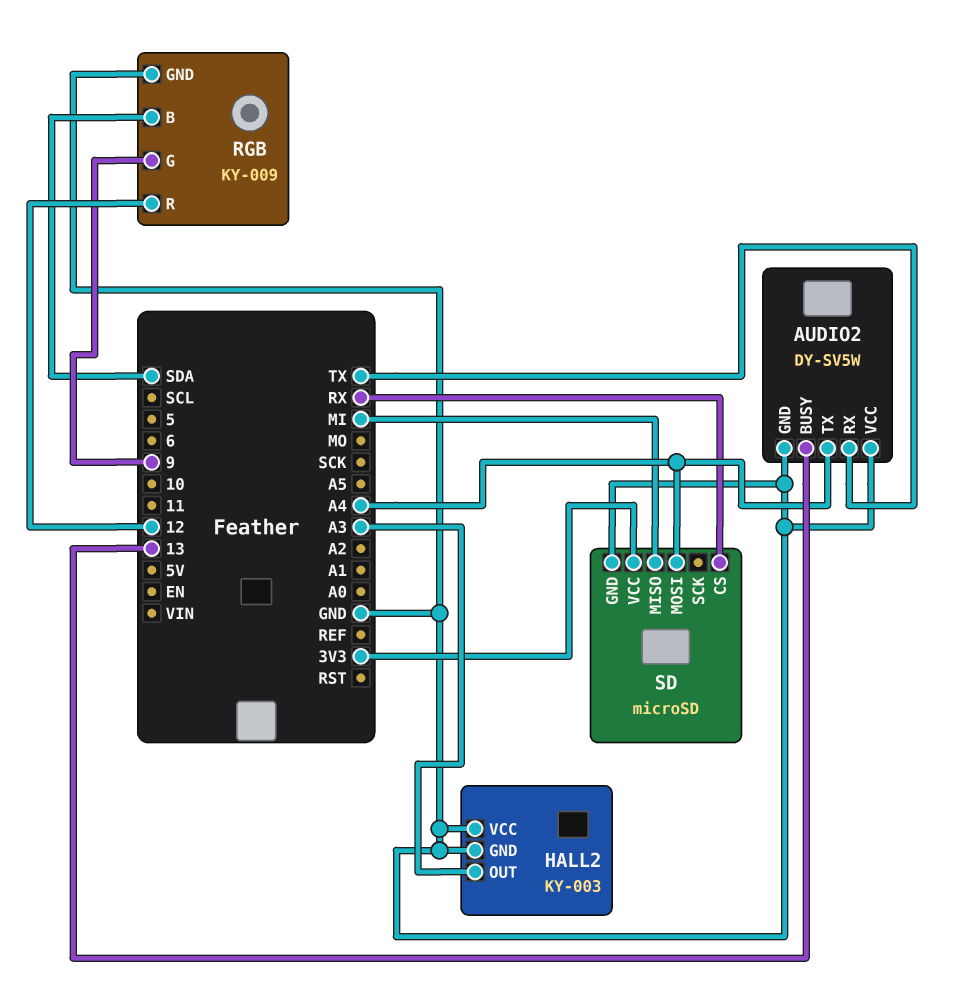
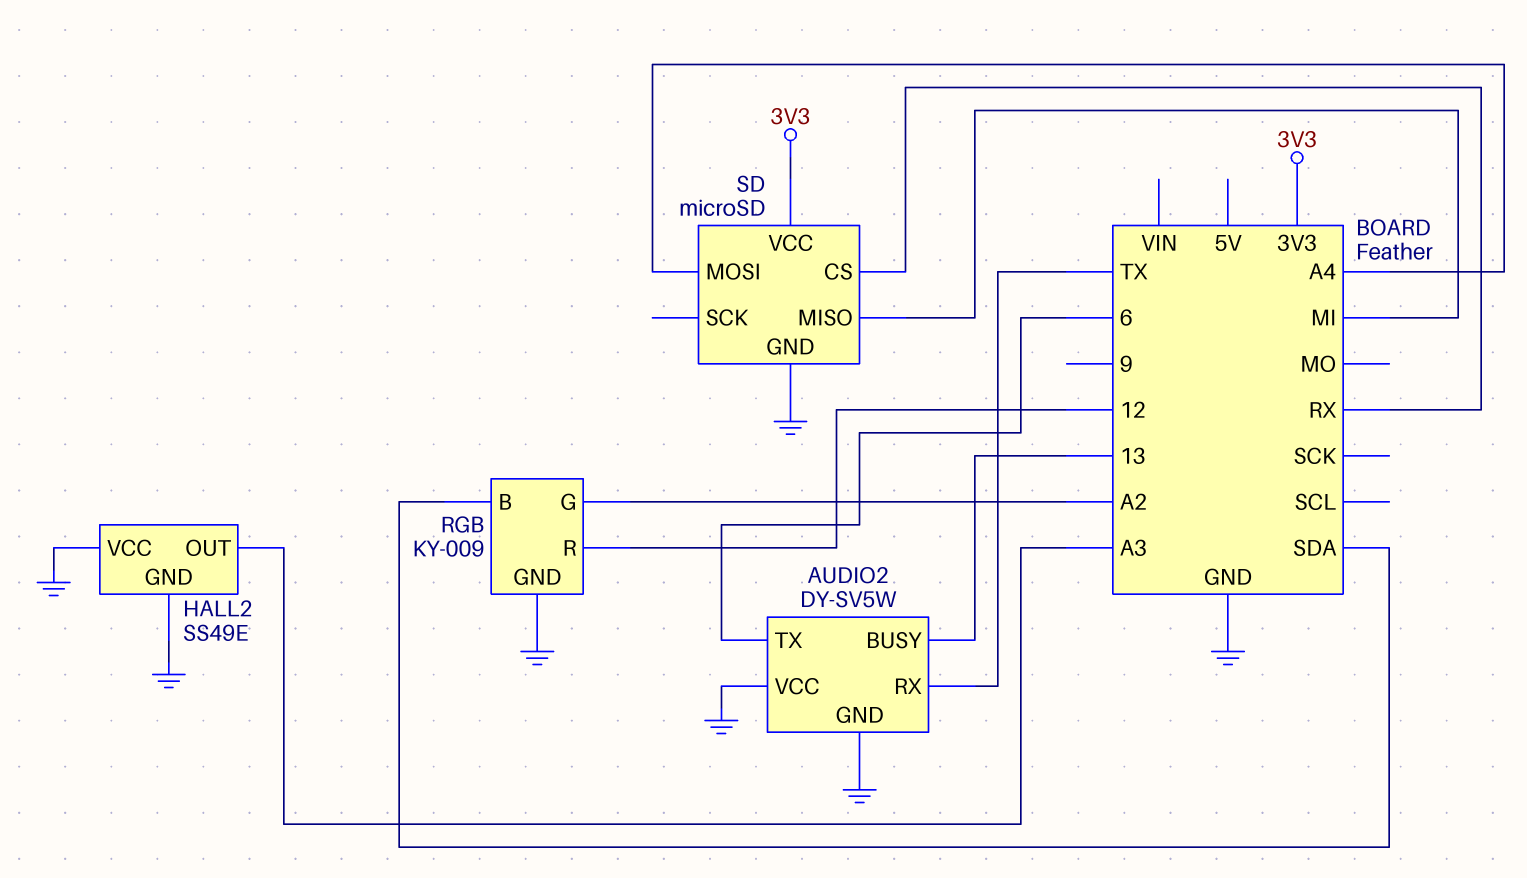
AUDIO2 pin TX: A4 -> 6
HALL2: KY-003 -> SS49E
RGB pin G: 9 -> A2

